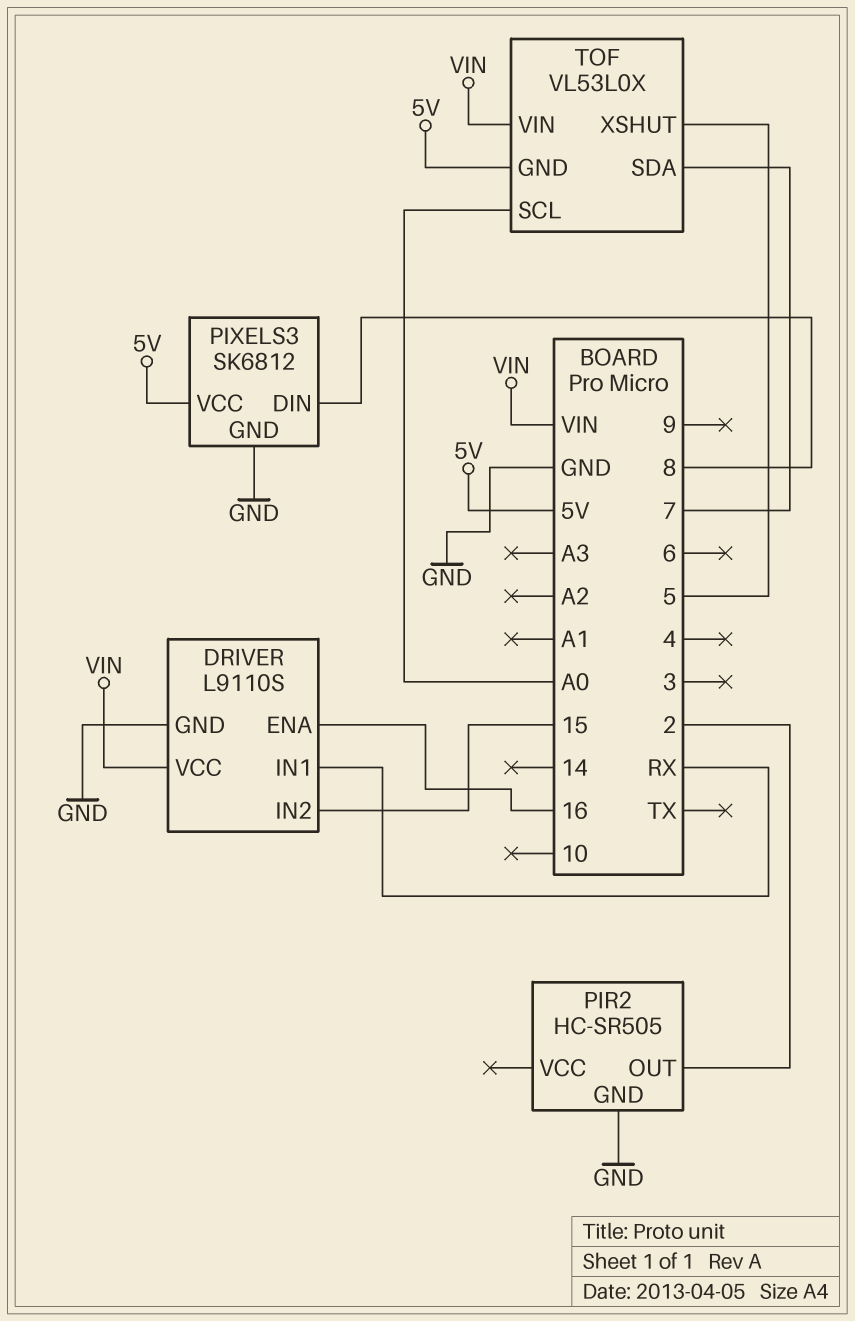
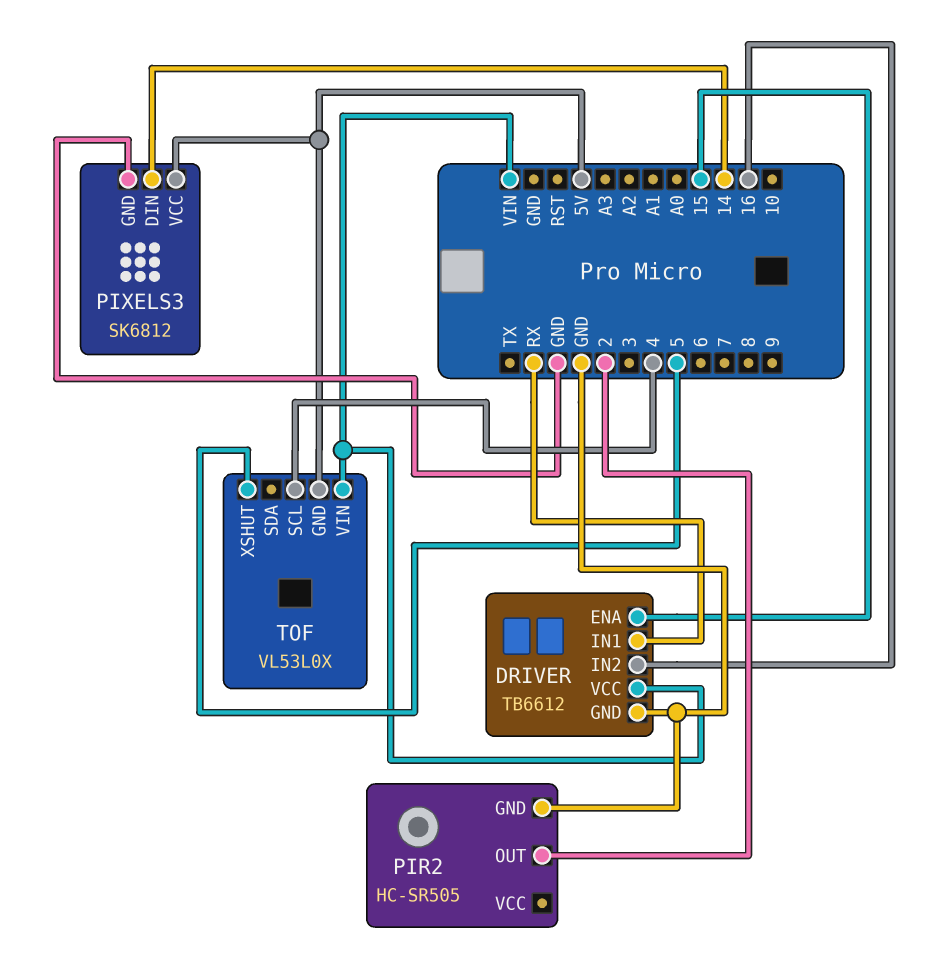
DRIVER: L9110S -> TB6612
DRIVER pin ENA: 16 -> 15
DRIVER pin IN2: 15 -> 16
PIXELS3 pin DIN: 8 -> 14
TOF pin SCL: A0 -> 4
TOF pin SDA: 7 -> none

